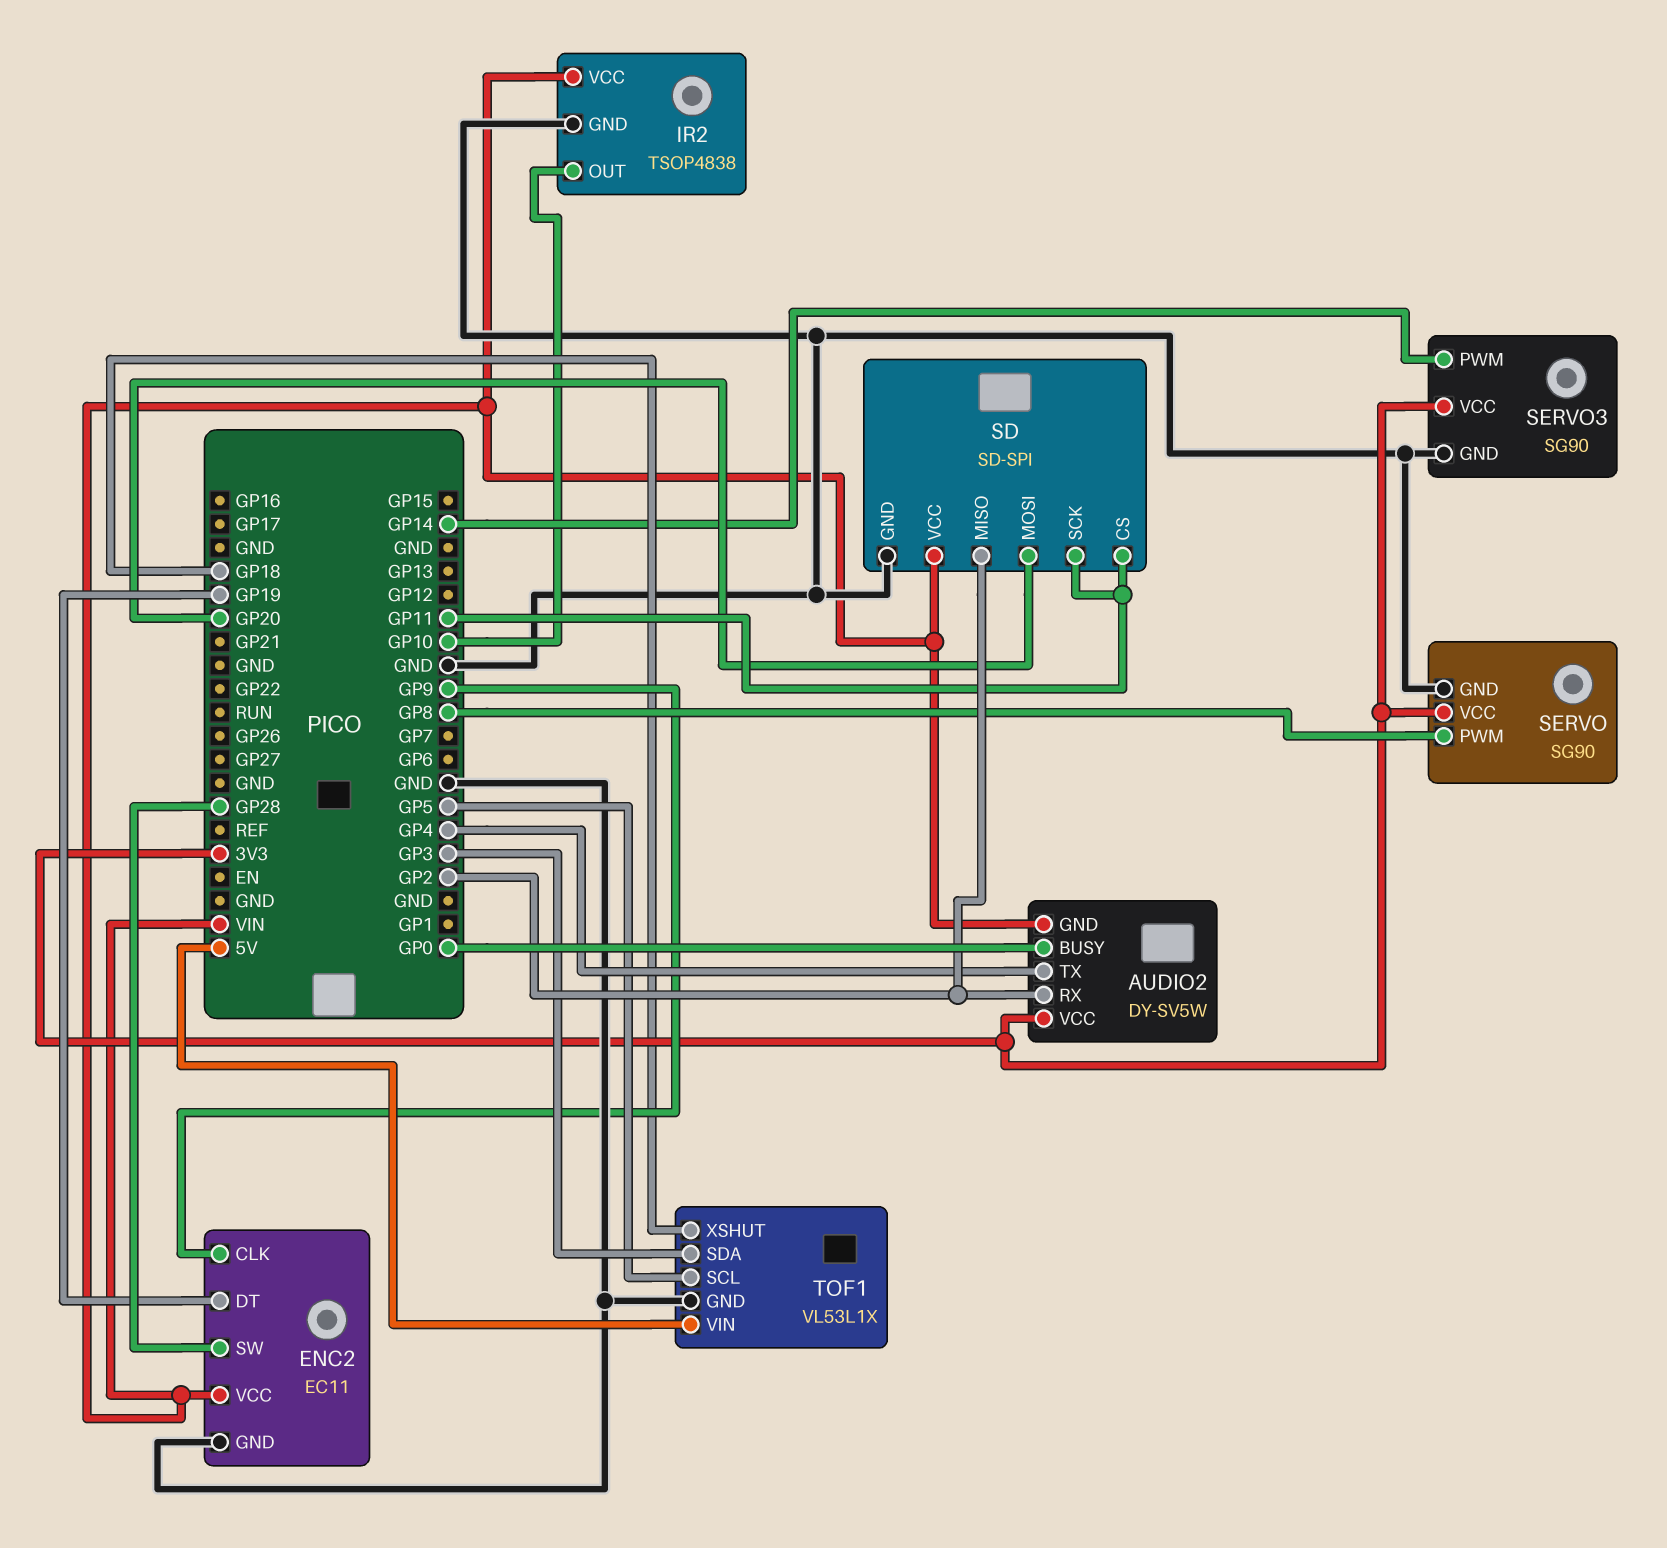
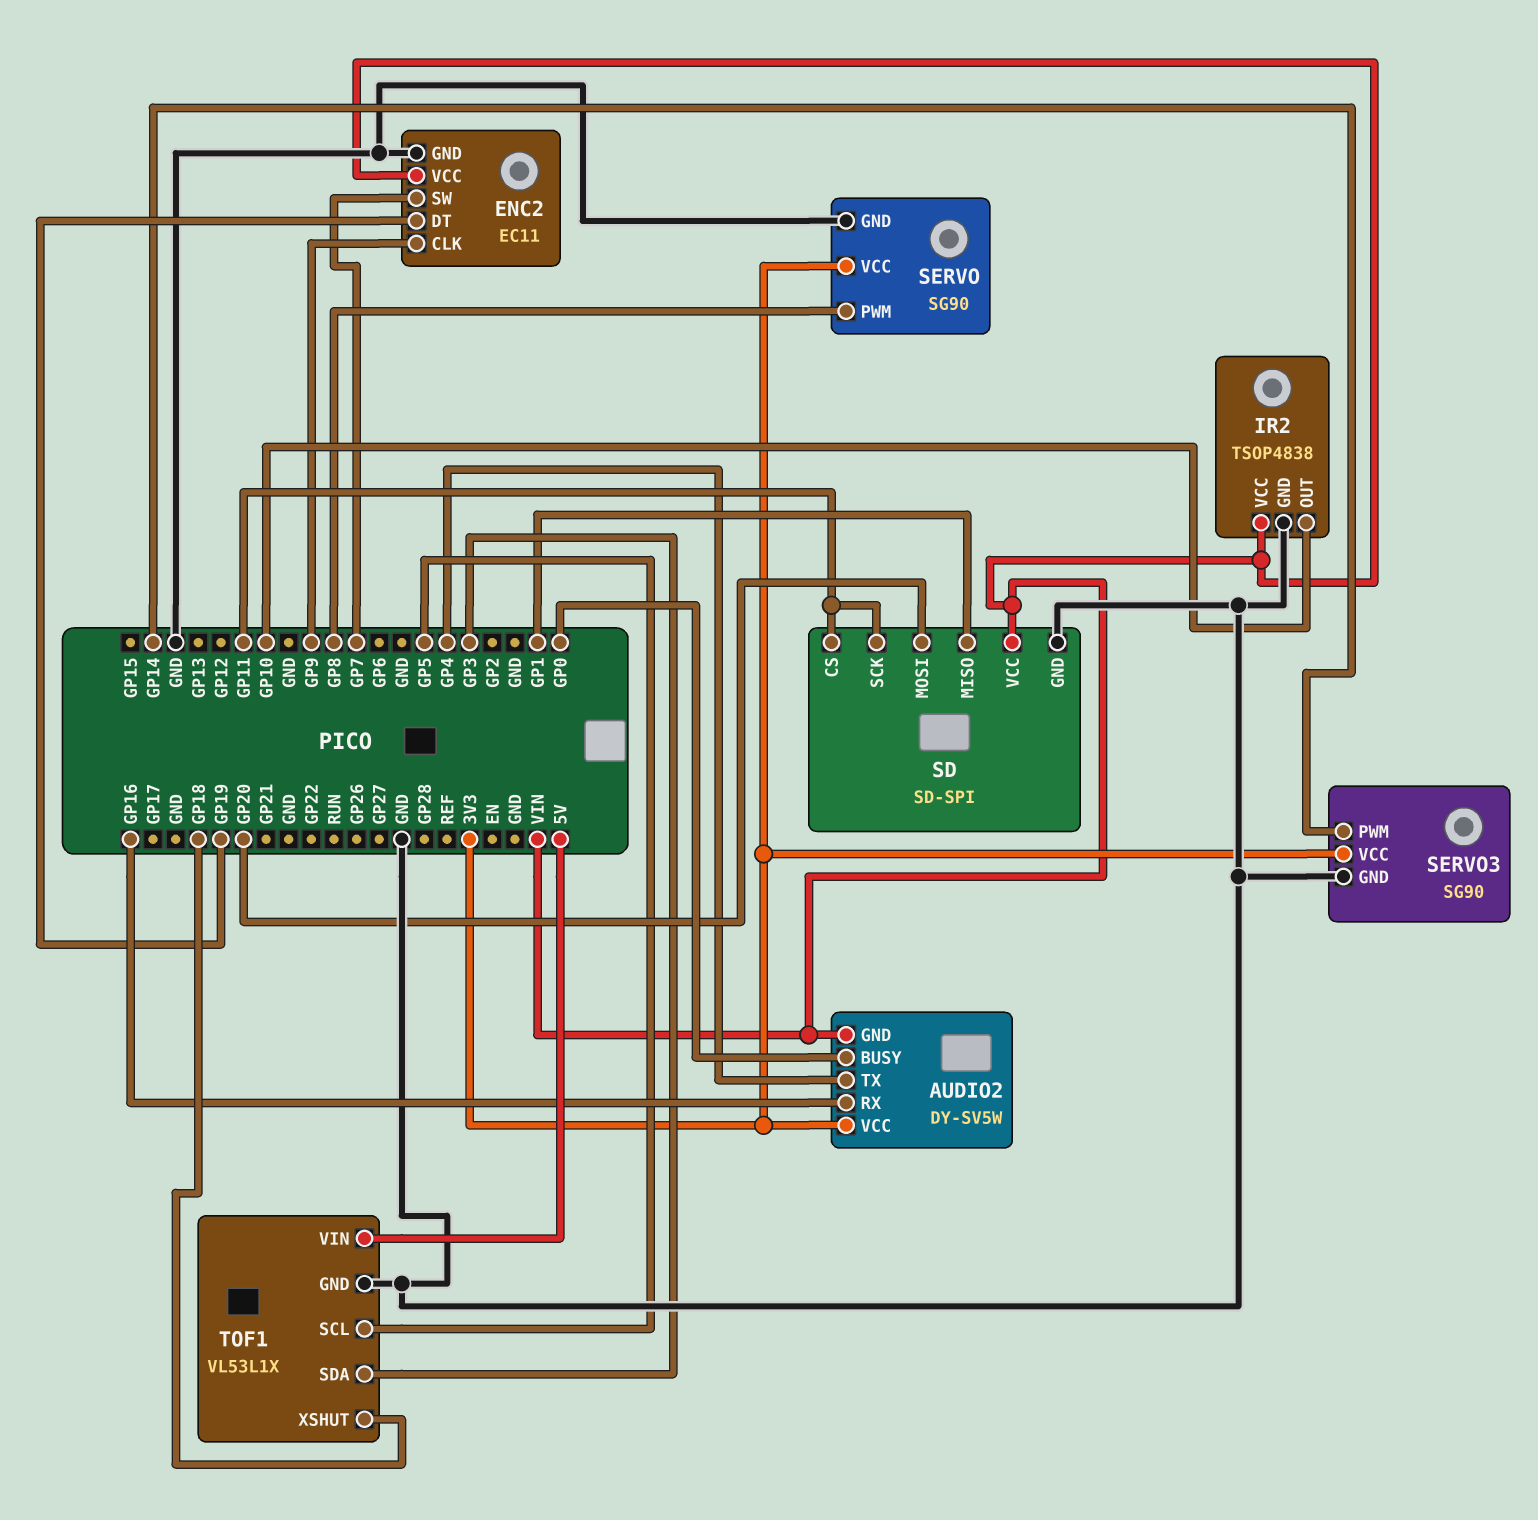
AUDIO2 pin RX: GP2 -> GP16
ENC2 pin SW: GP28 -> GP7
SD pin MISO: GP2 -> GP1

